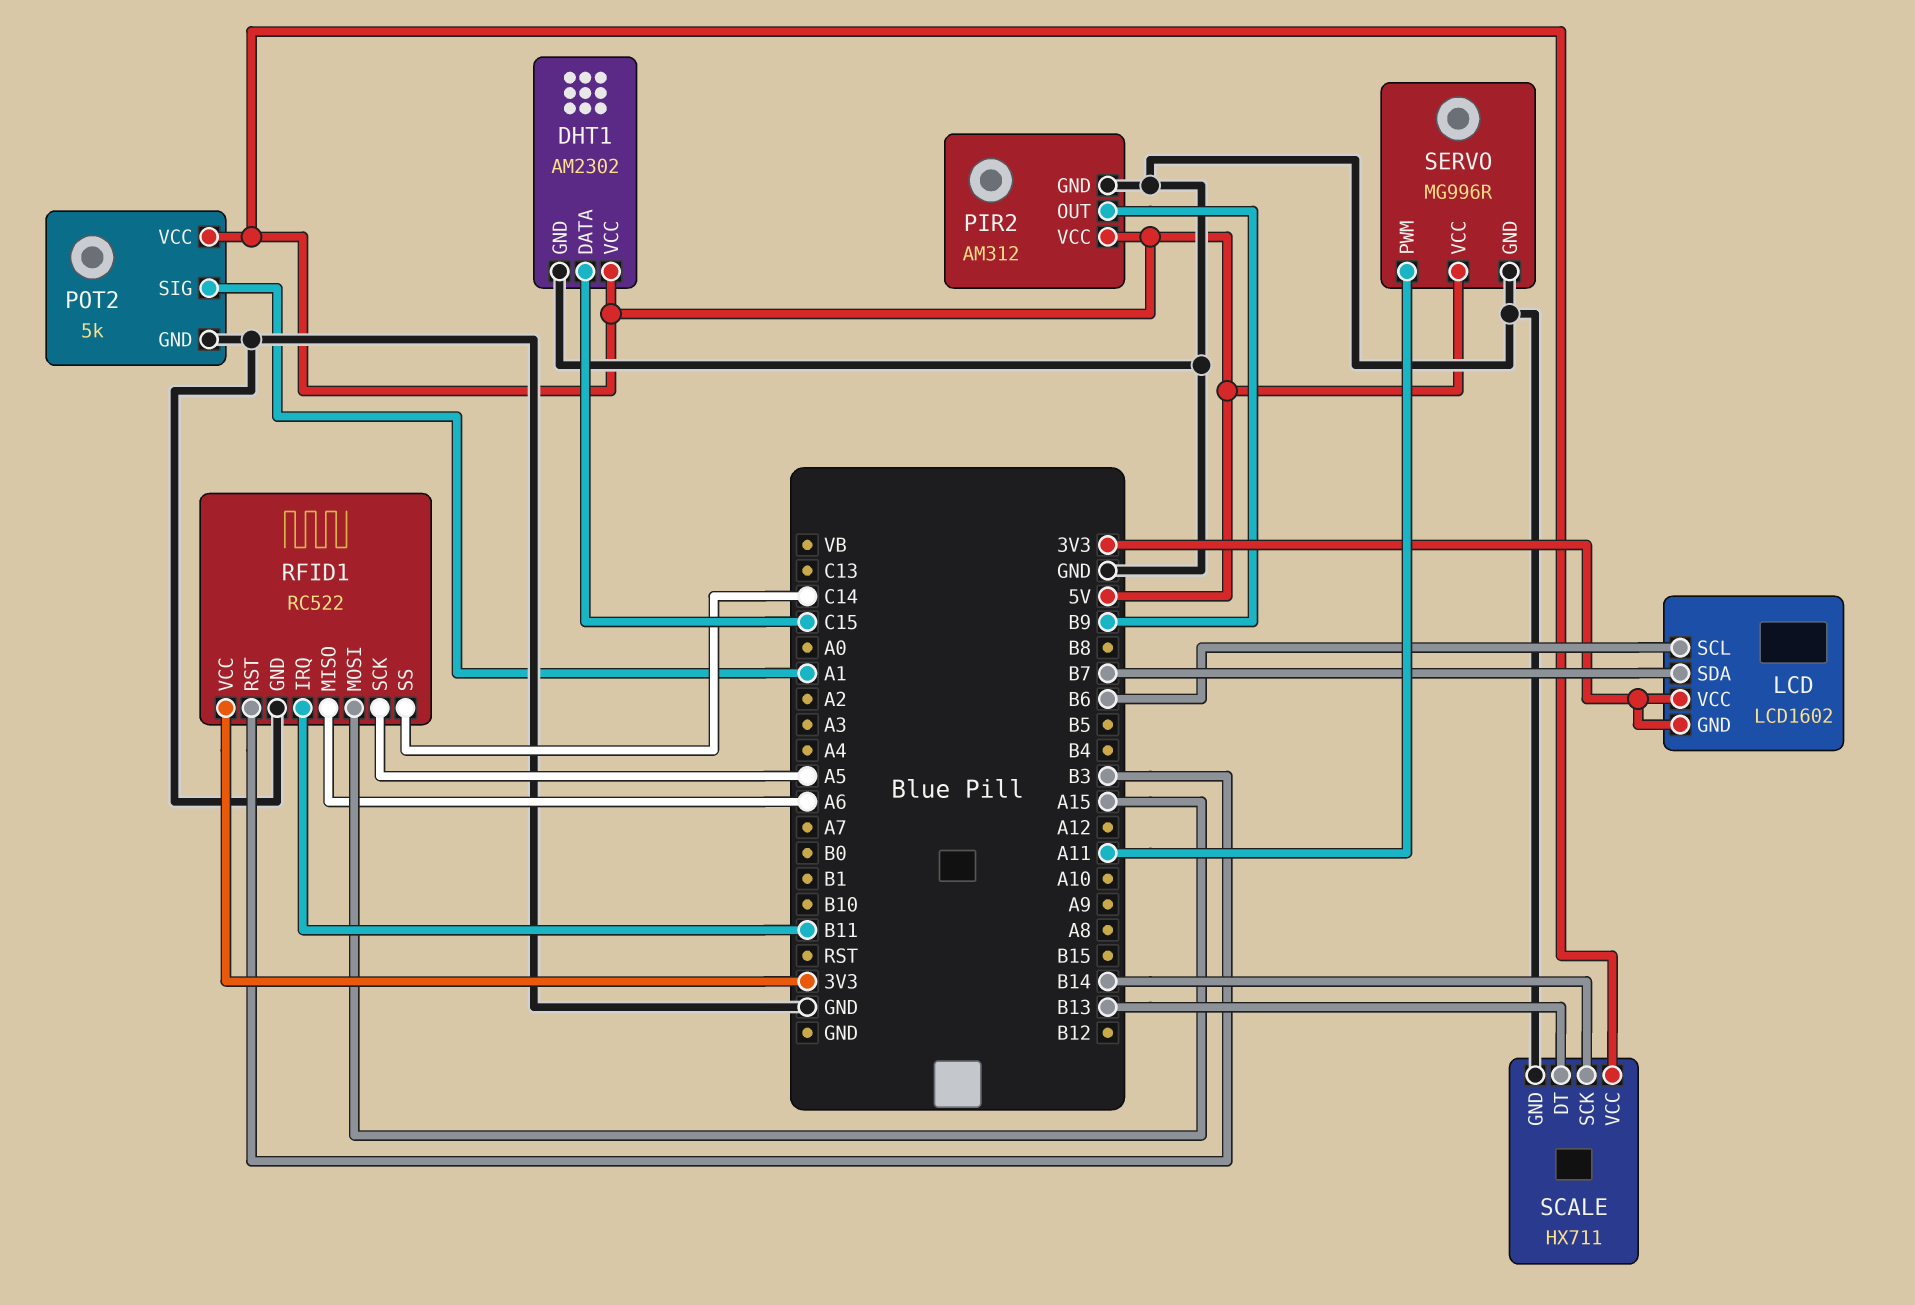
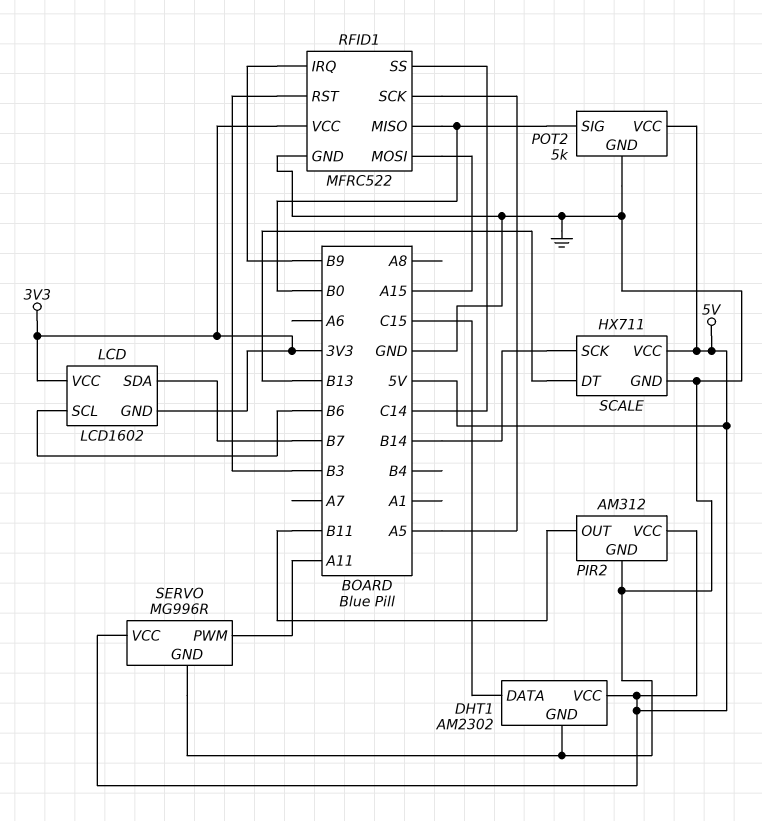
PIR2 pin OUT: B9 -> B11
POT2 pin SIG: A1 -> B0
RFID1: RC522 -> MFRC522
RFID1 pin IRQ: B11 -> B9
RFID1 pin MISO: A6 -> B0

